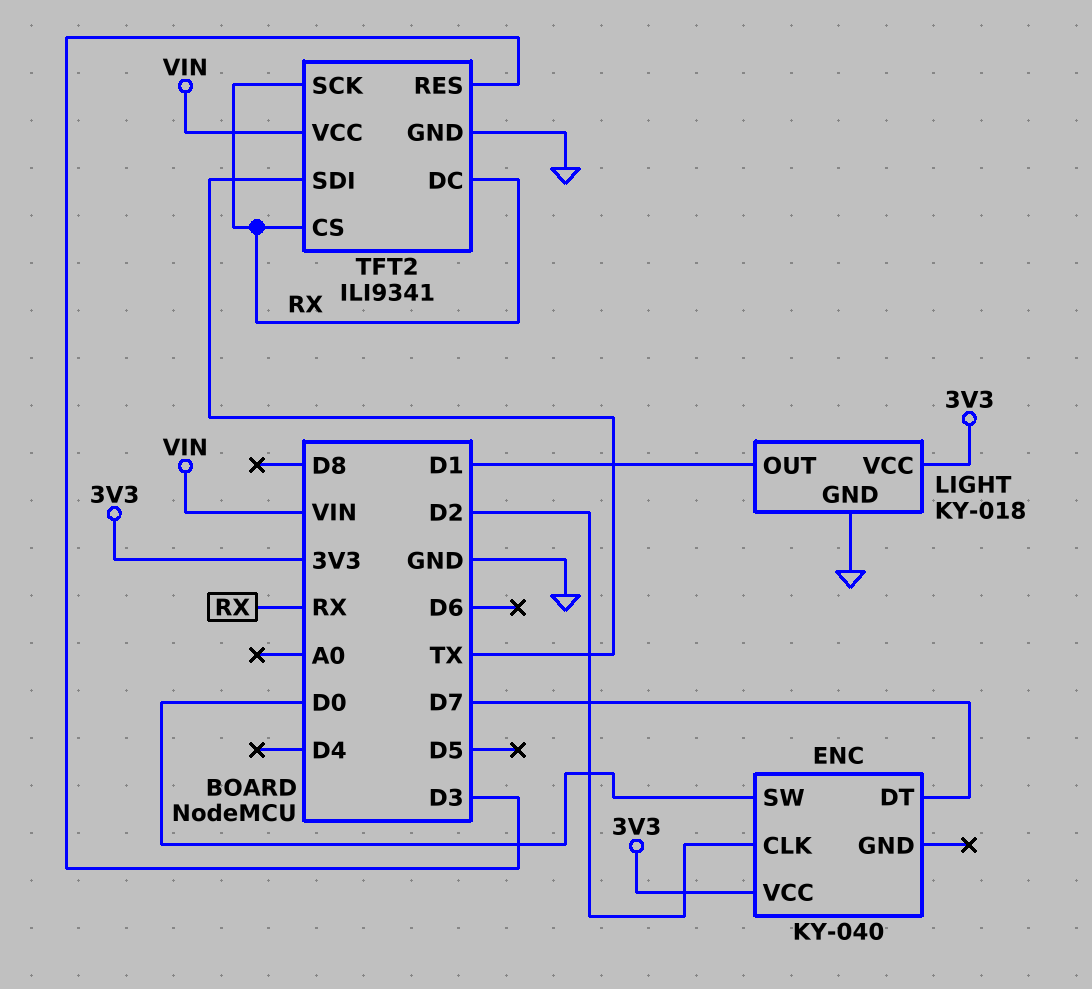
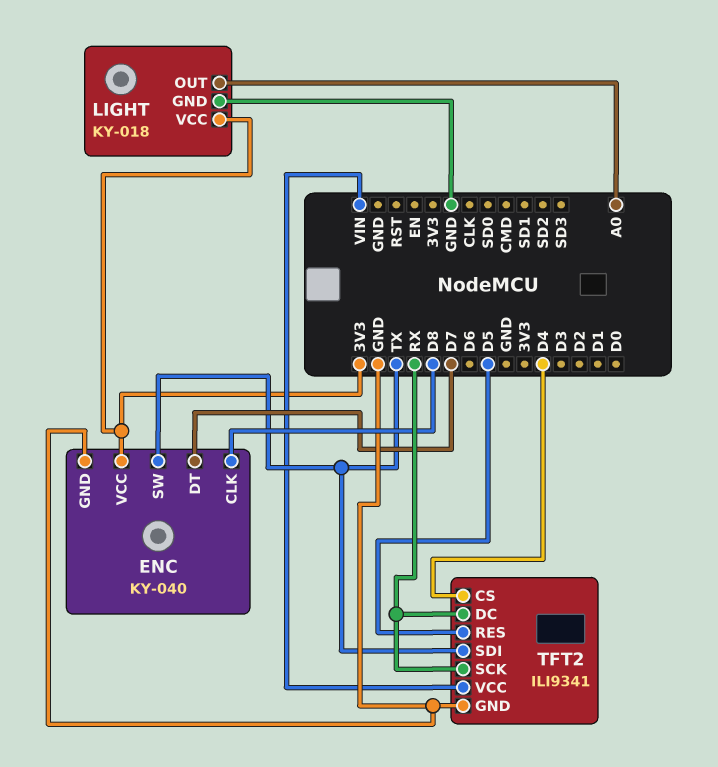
ENC pin CLK: D2 -> D8
ENC pin GND: none -> GND
ENC pin SW: D0 -> TX
LIGHT pin OUT: D1 -> A0
TFT2 pin CS: RX -> D4
TFT2 pin RES: D3 -> D5

